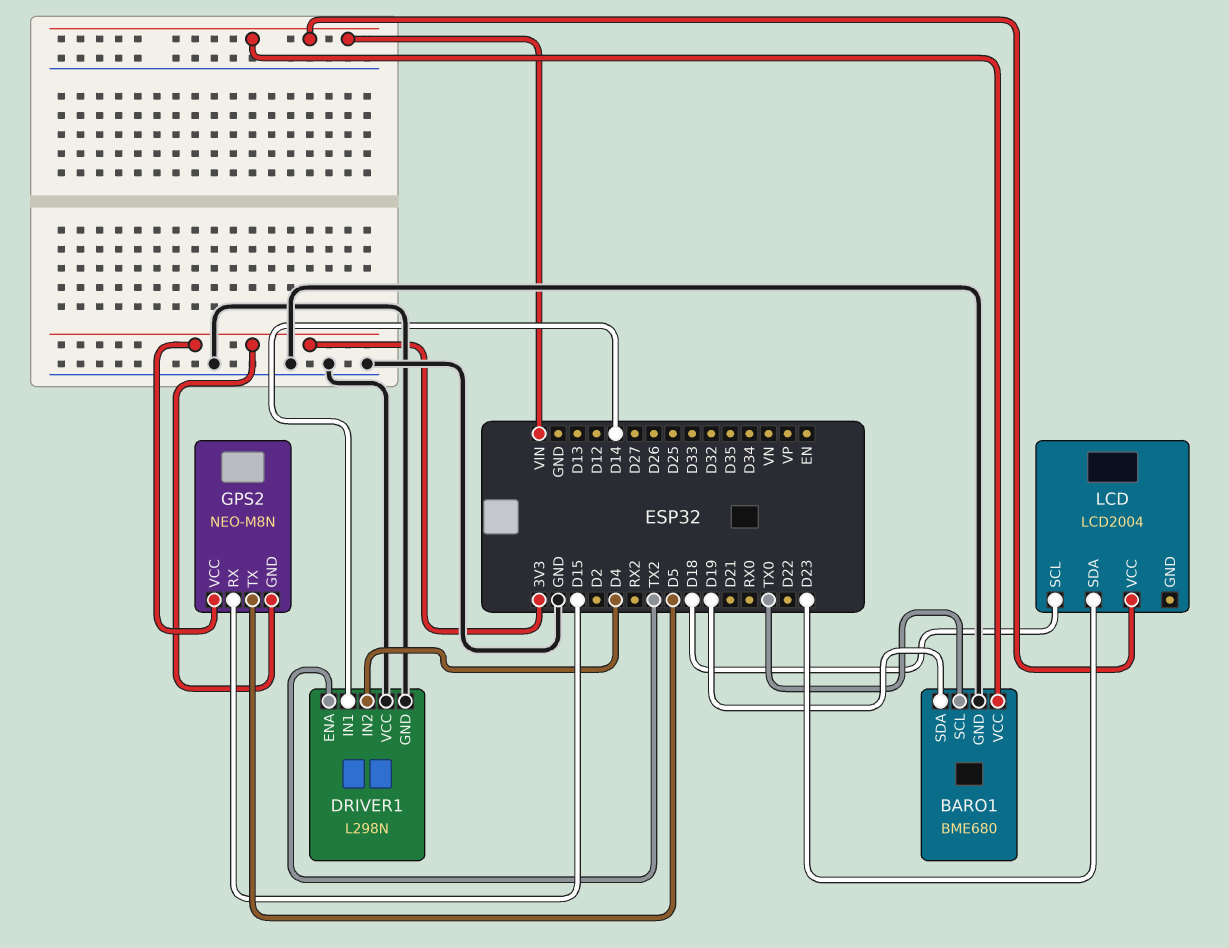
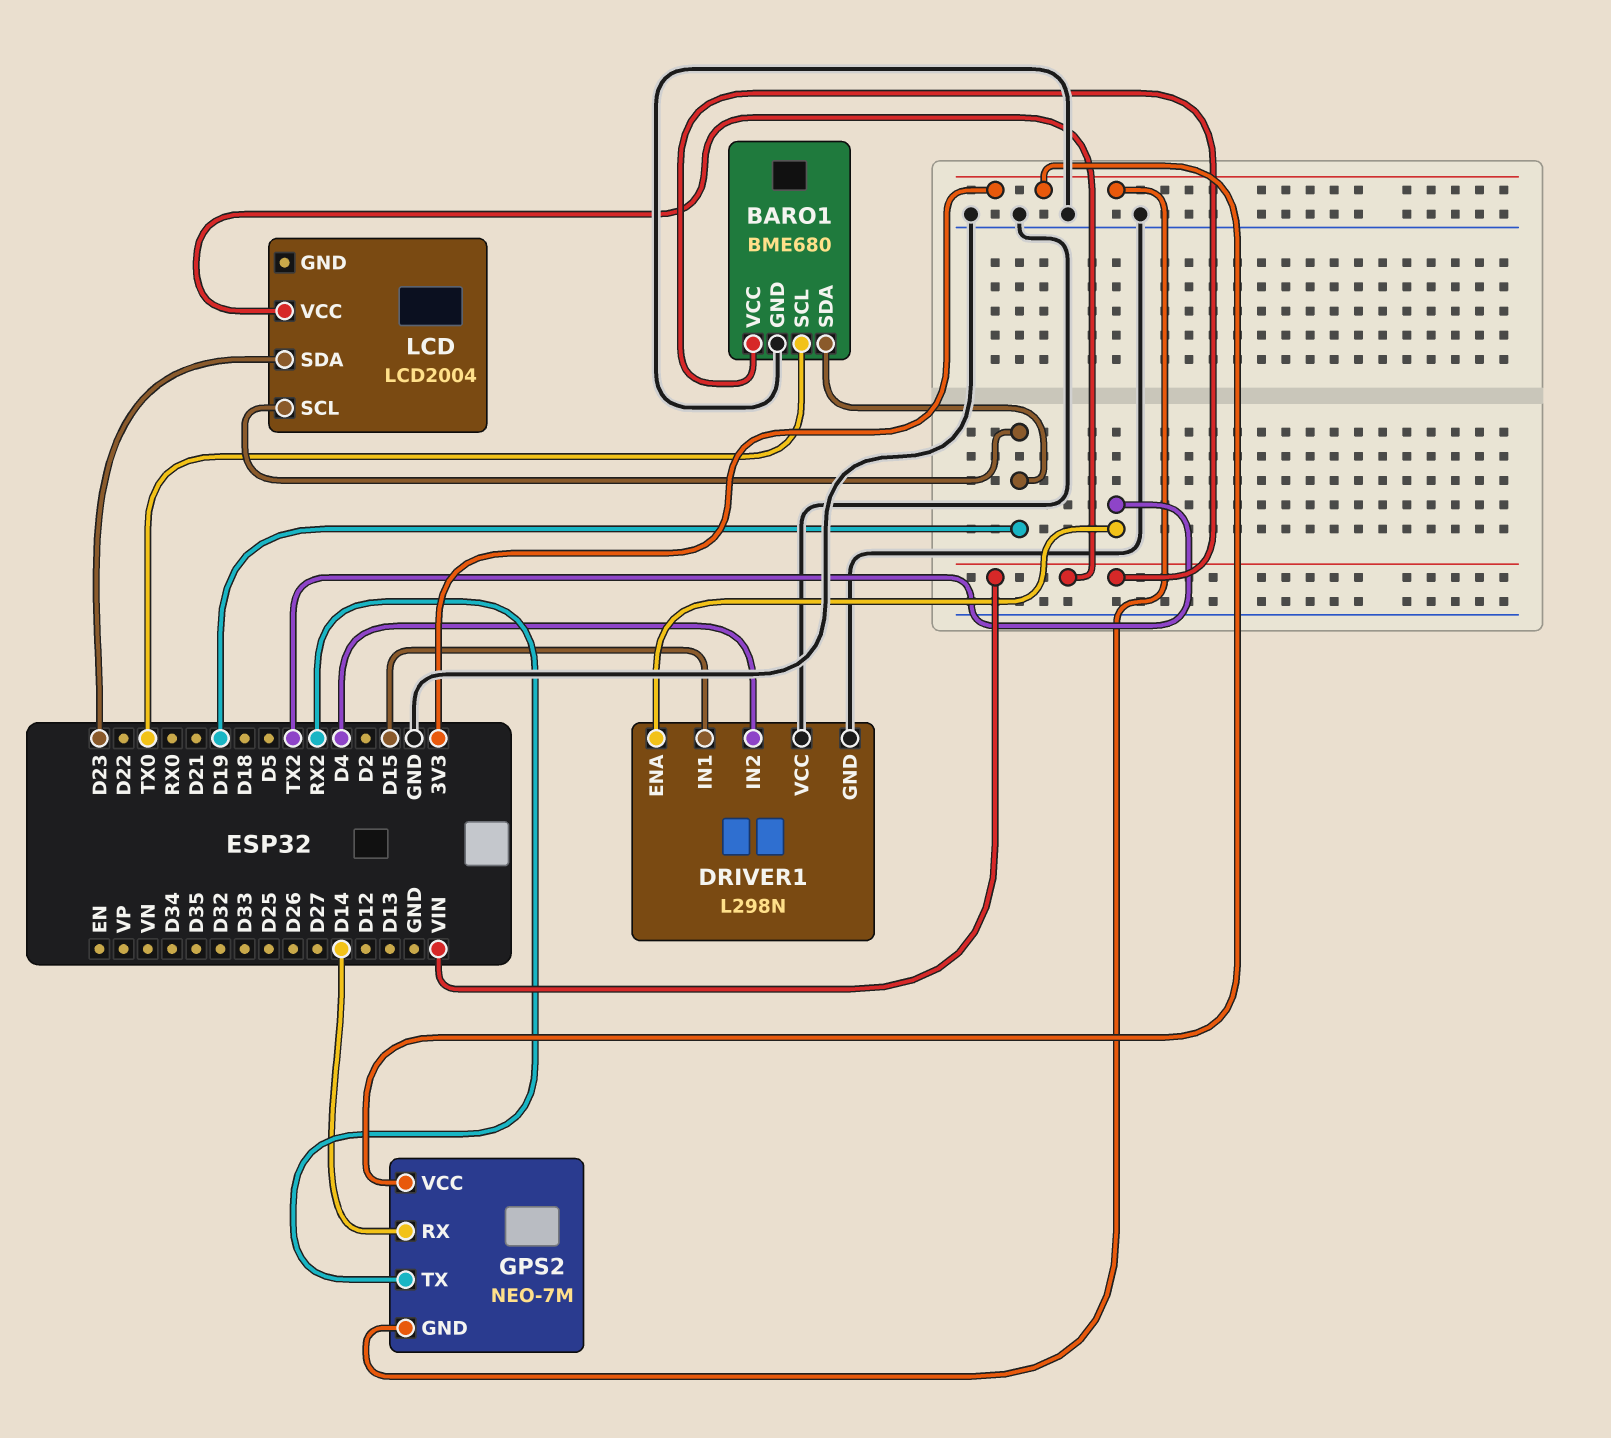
DRIVER1 pin IN1: D14 -> D15
GPS2: NEO-M8N -> NEO-7M
GPS2 pin RX: D15 -> D14
GPS2 pin TX: D5 -> RX2
LCD pin SCL: D18 -> D19

